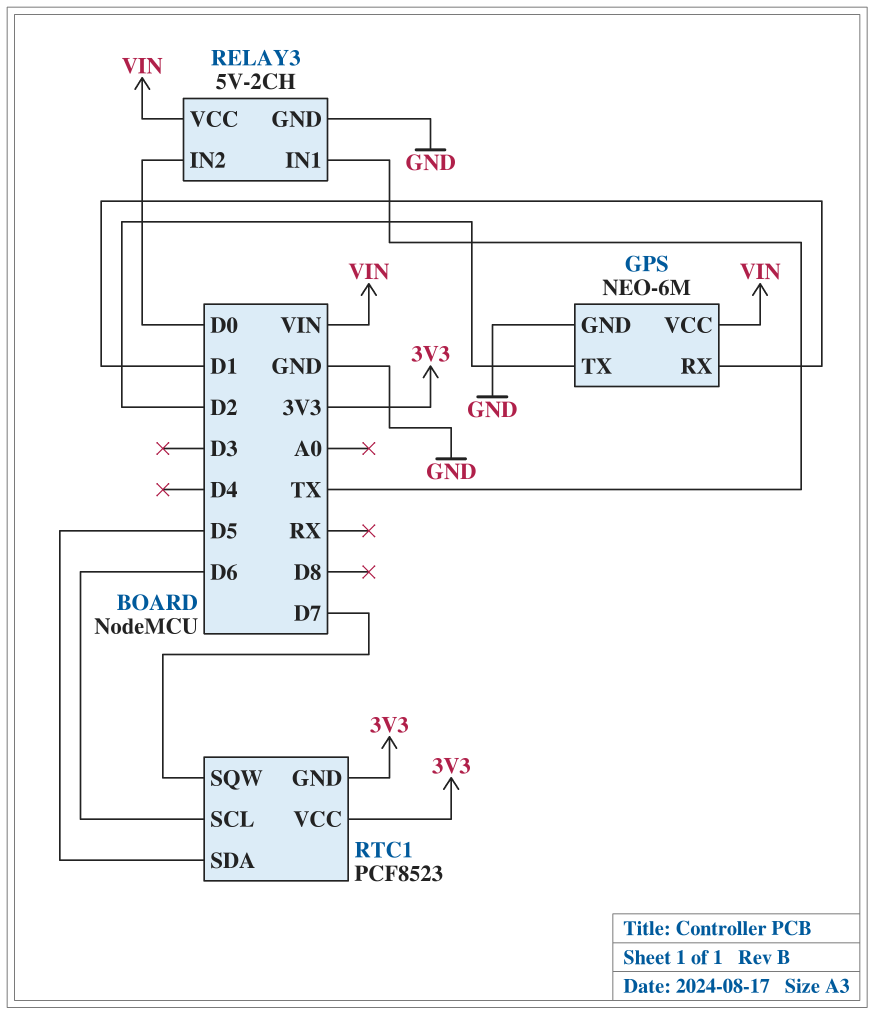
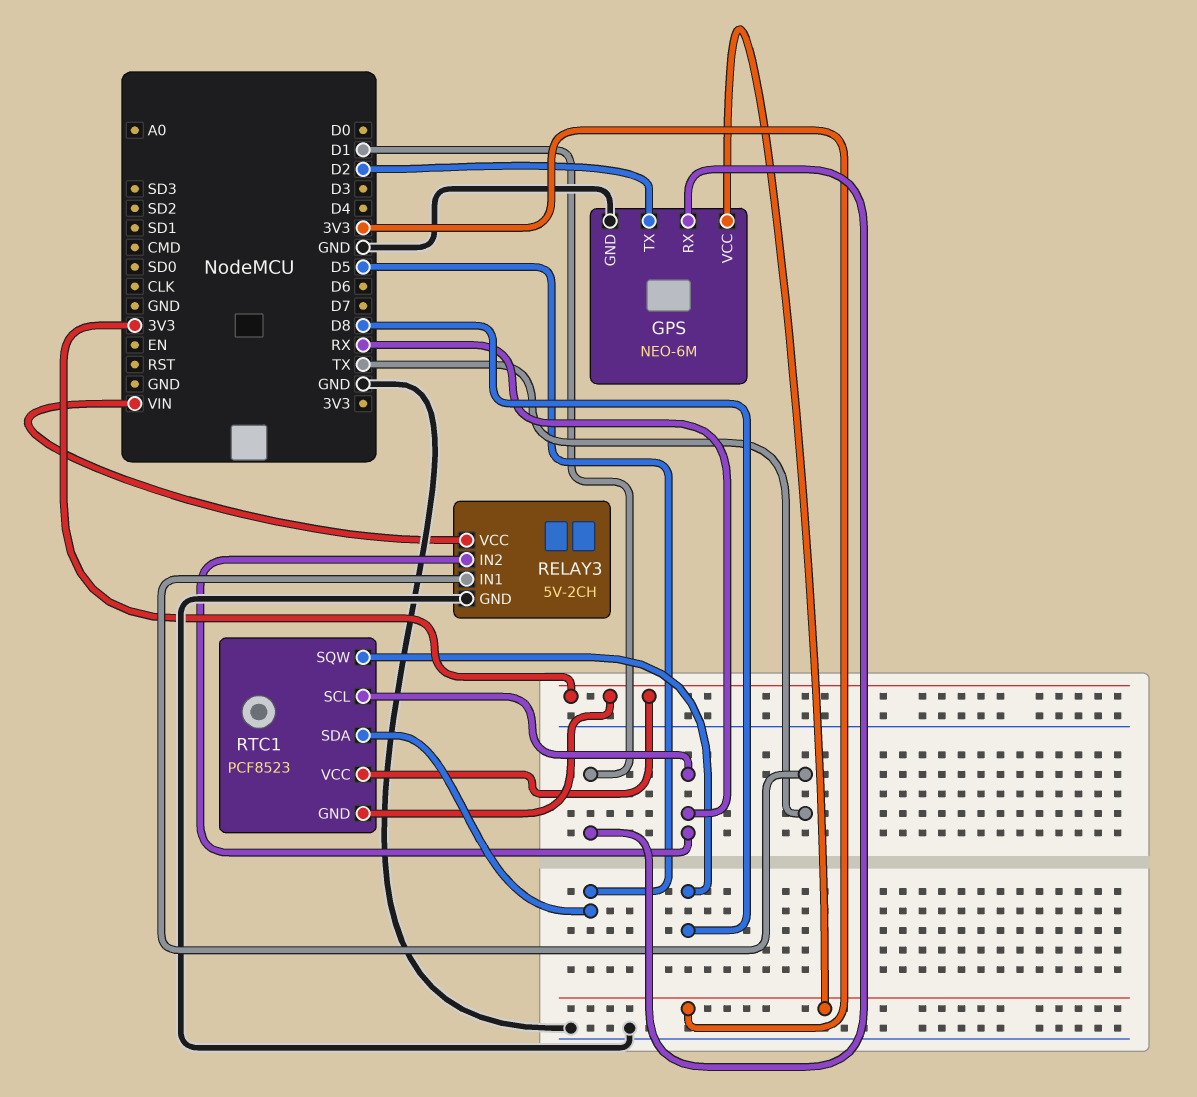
GPS pin VCC: VIN -> 3V3
RELAY3 pin IN2: D0 -> RX
RTC1 pin SCL: D6 -> RX
RTC1 pin SQW: D7 -> D8

